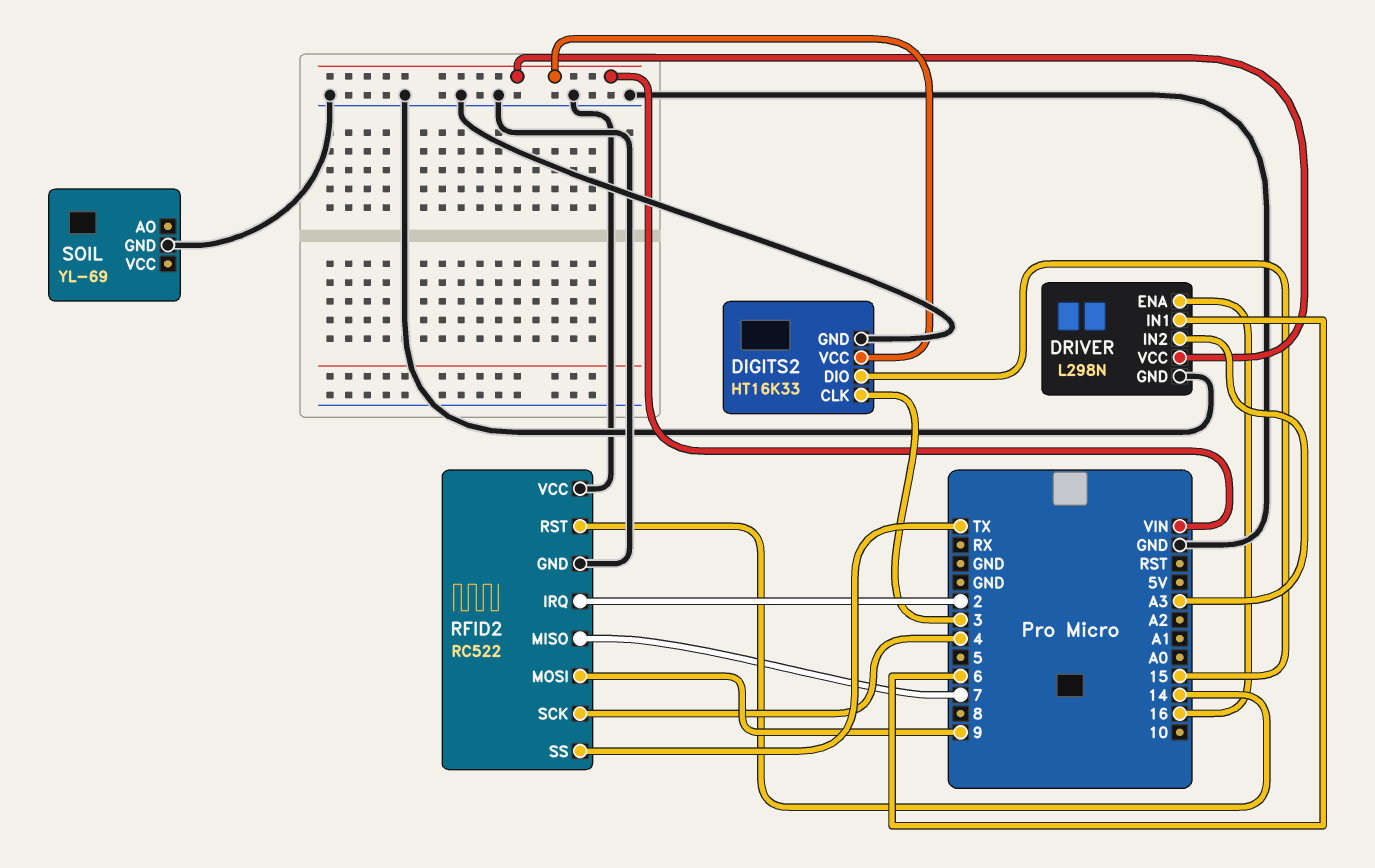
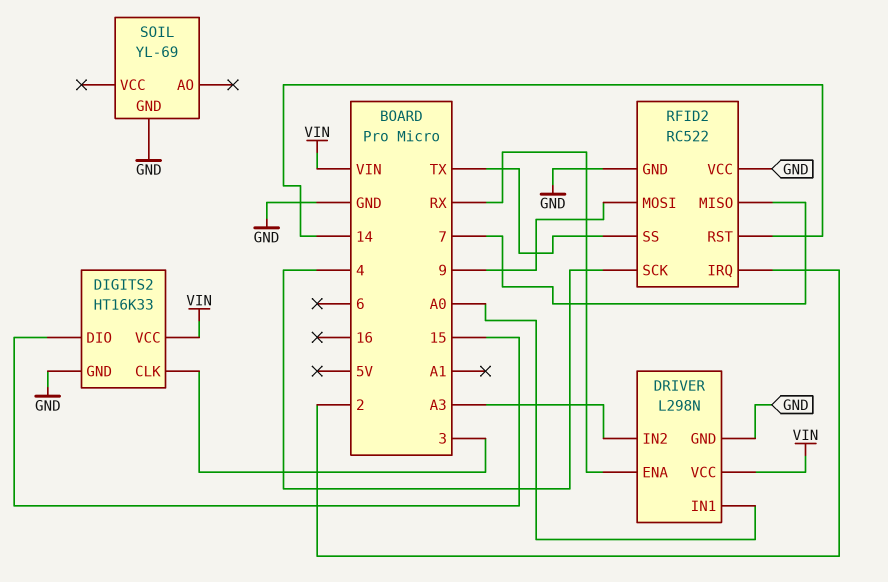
DRIVER pin ENA: 16 -> RX
DRIVER pin IN1: 6 -> A0

